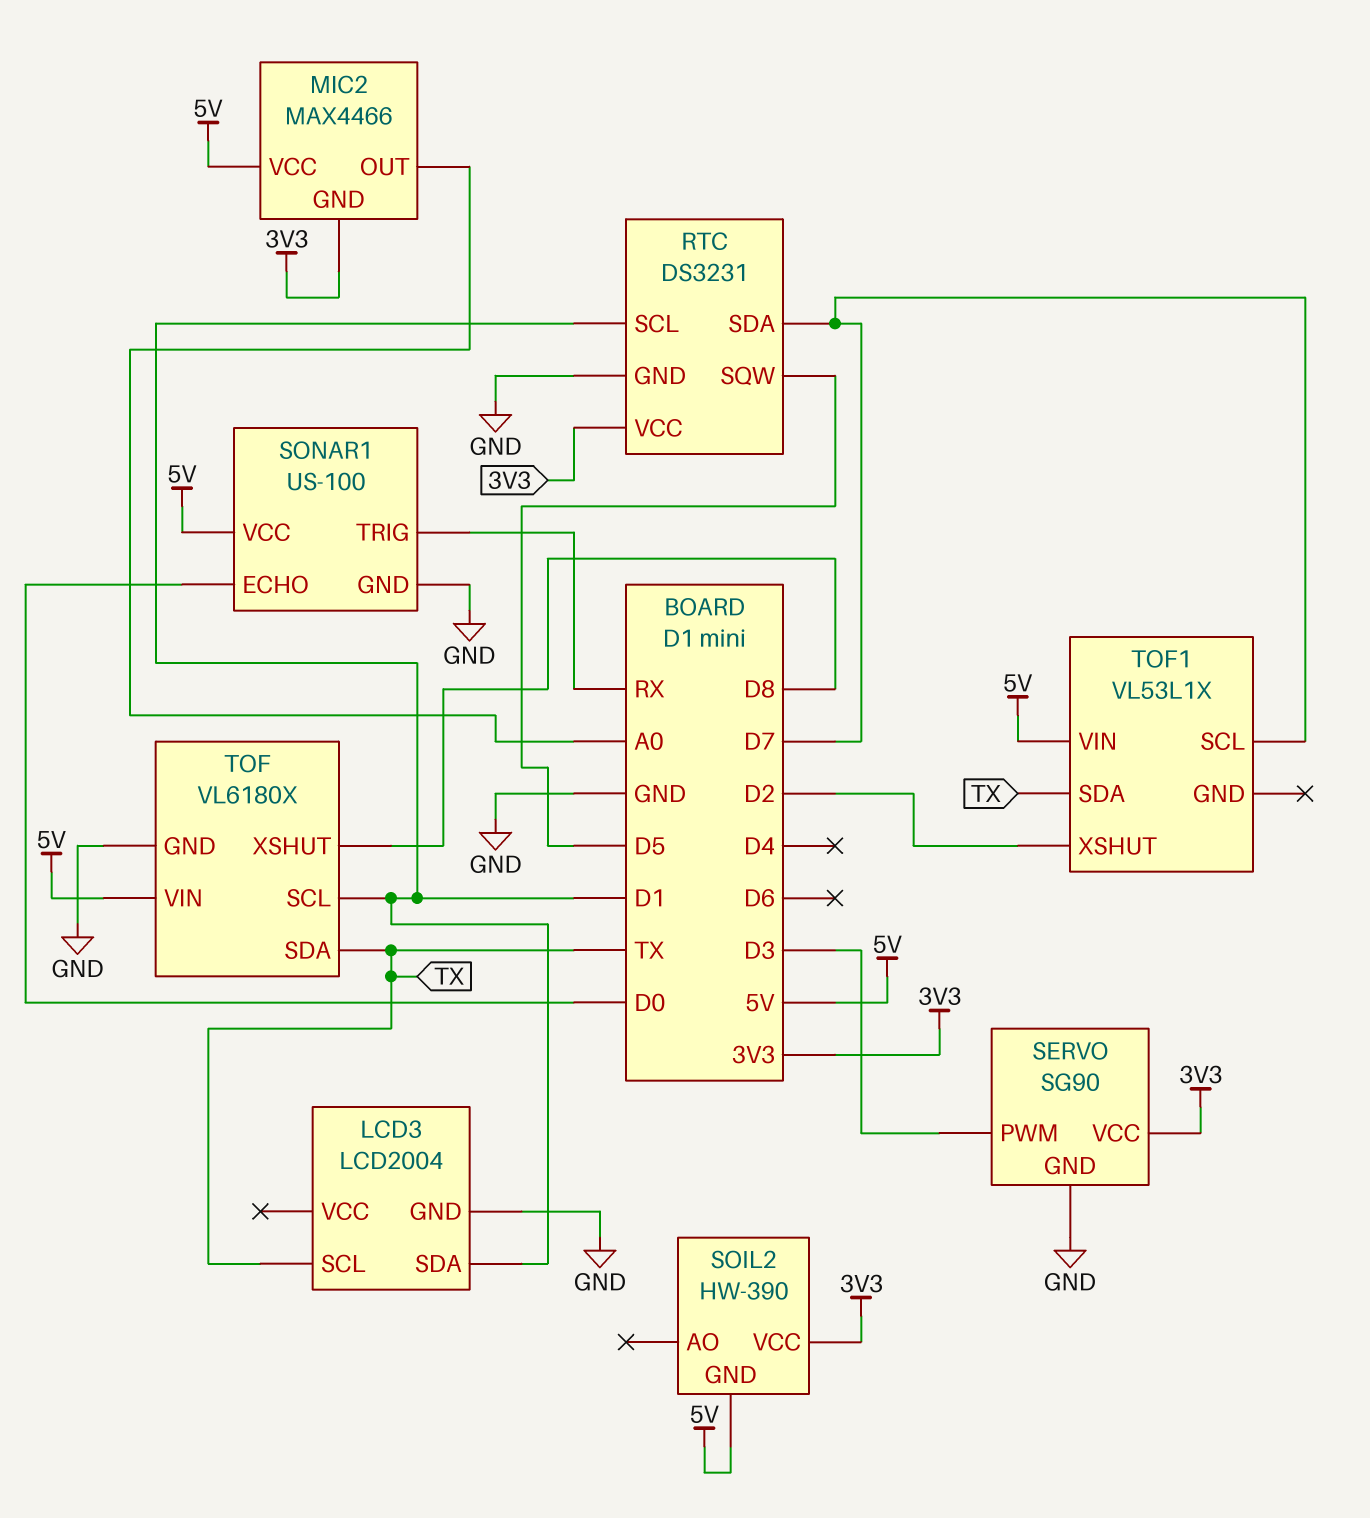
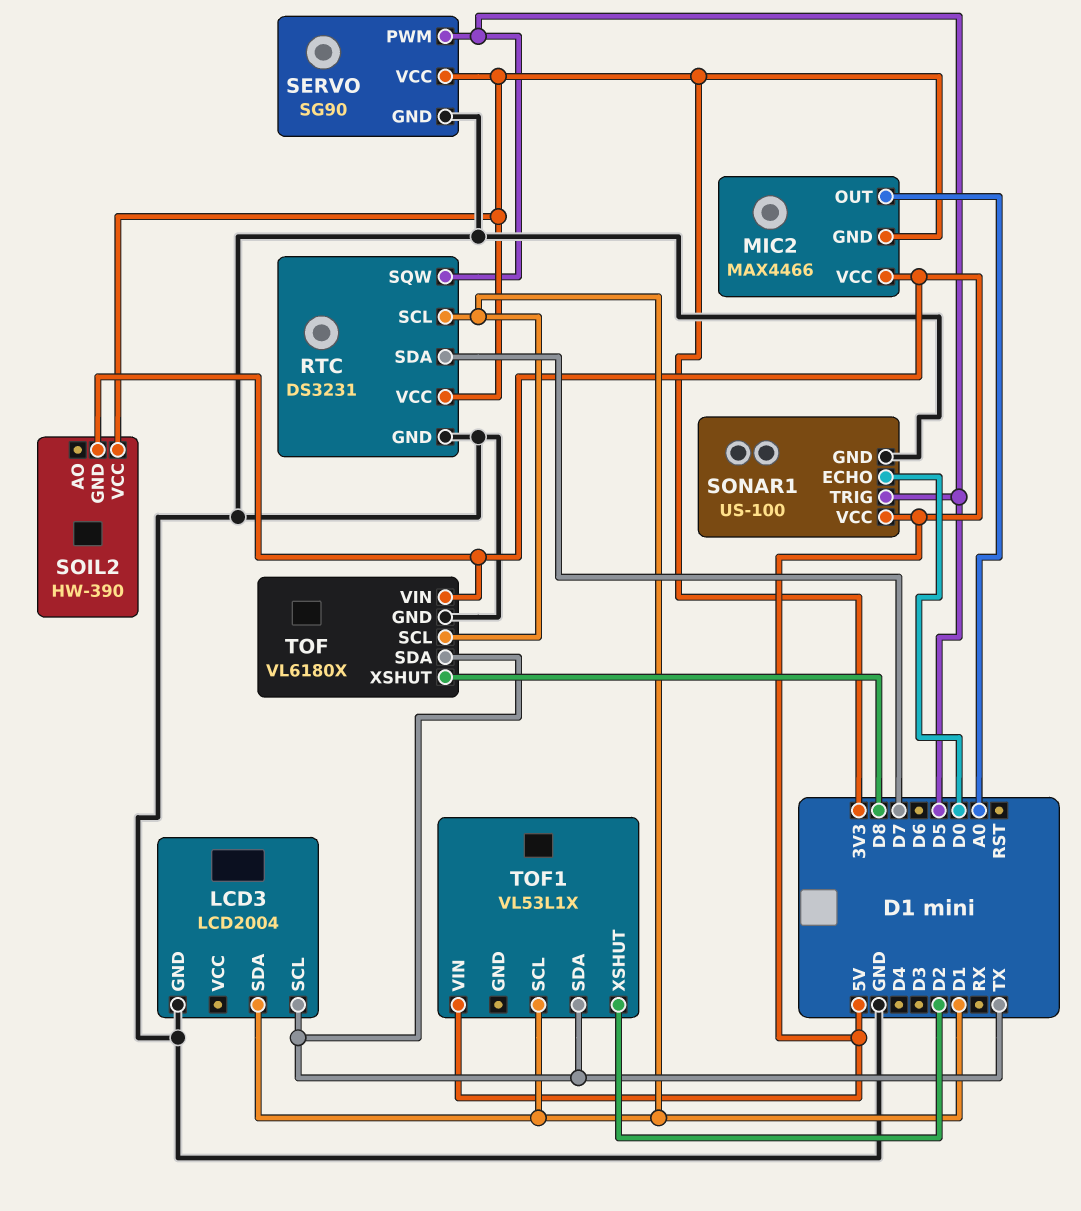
SERVO pin PWM: D3 -> D5
SONAR1 pin TRIG: RX -> D5
TOF1 pin SCL: D7 -> D1

